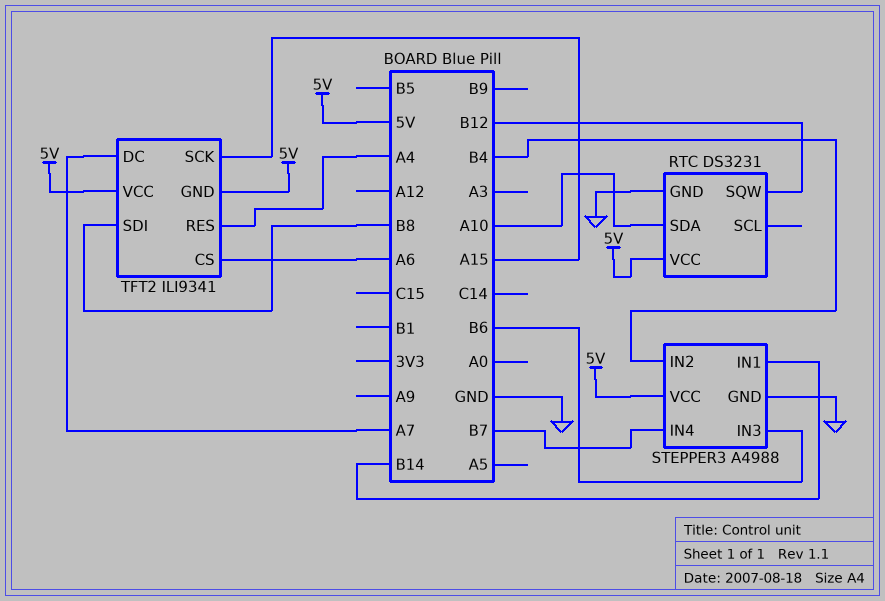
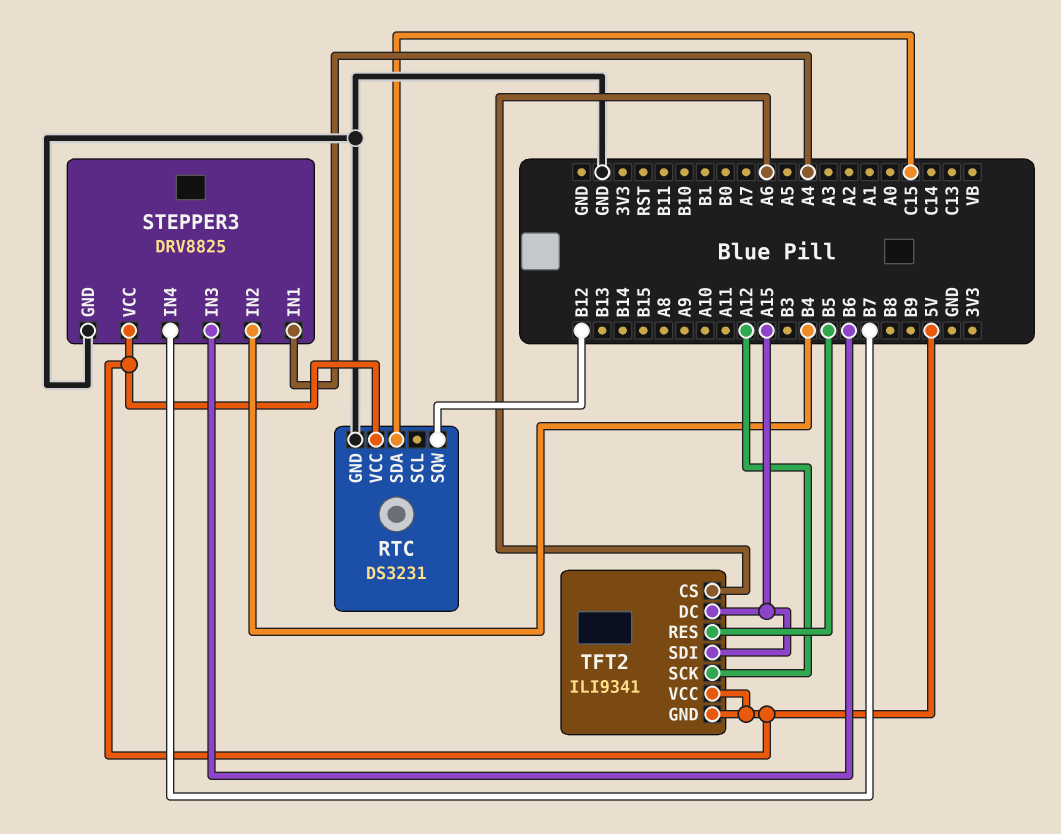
RTC pin SDA: A10 -> C15
STEPPER3: A4988 -> DRV8825
STEPPER3 pin IN1: B14 -> A4
TFT2 pin DC: A7 -> A15
TFT2 pin RES: A4 -> B5
TFT2 pin SCK: A15 -> A12
TFT2 pin SDI: B8 -> A15

